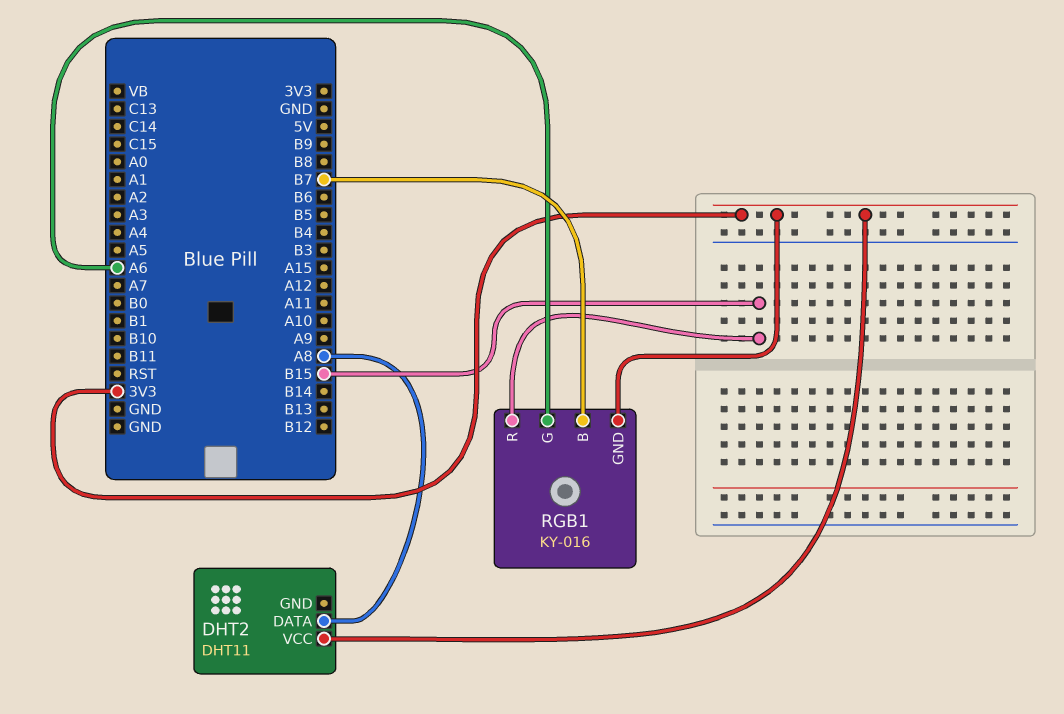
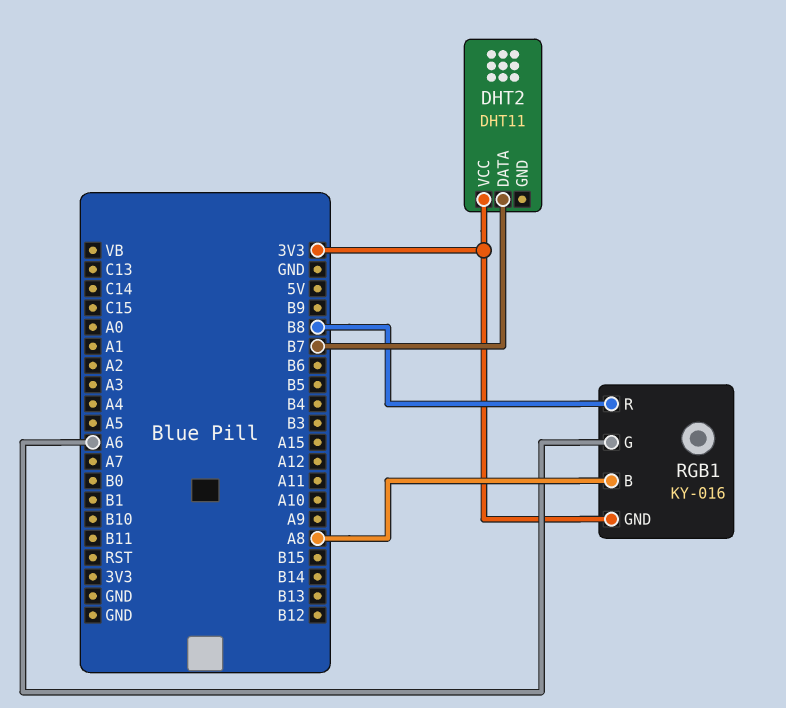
DHT2 pin DATA: A8 -> B7
RGB1 pin B: B7 -> A8
RGB1 pin R: B15 -> B8

